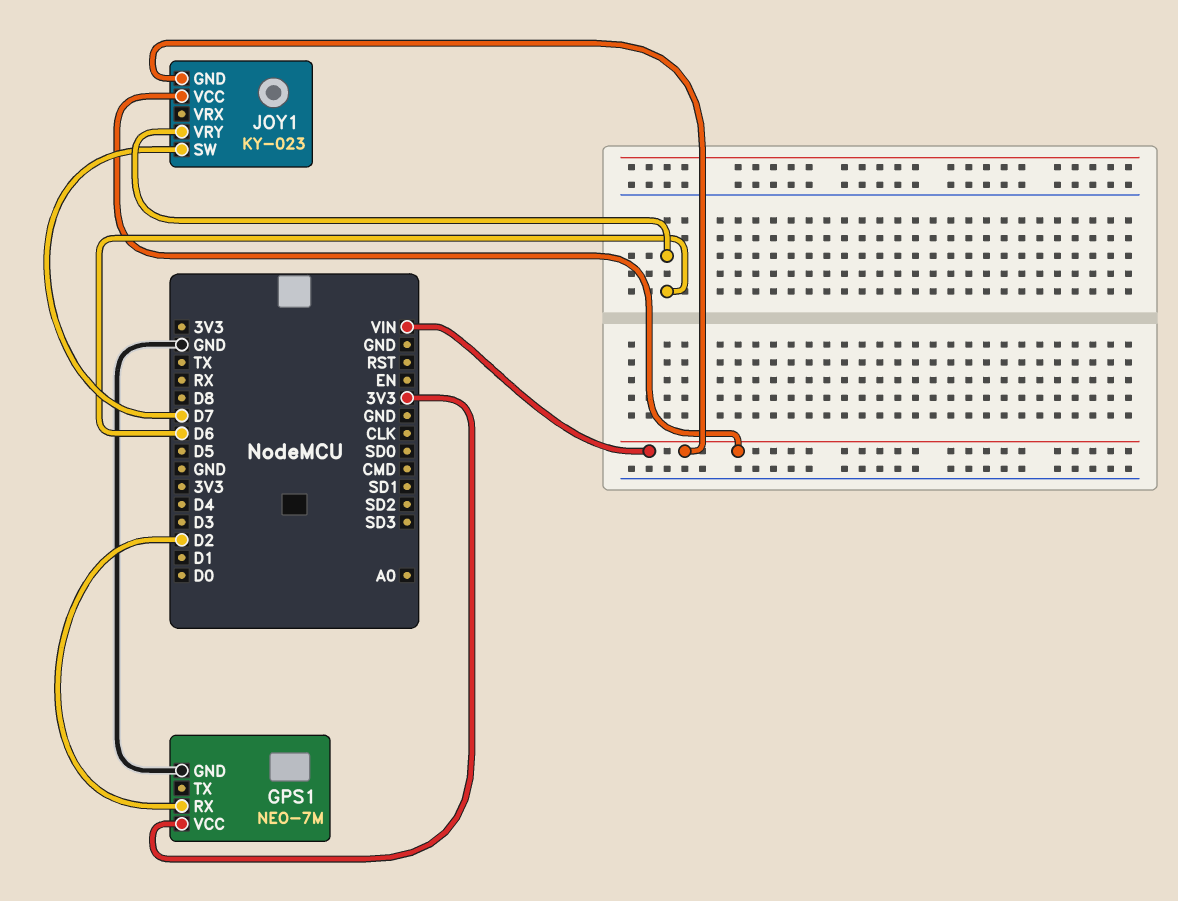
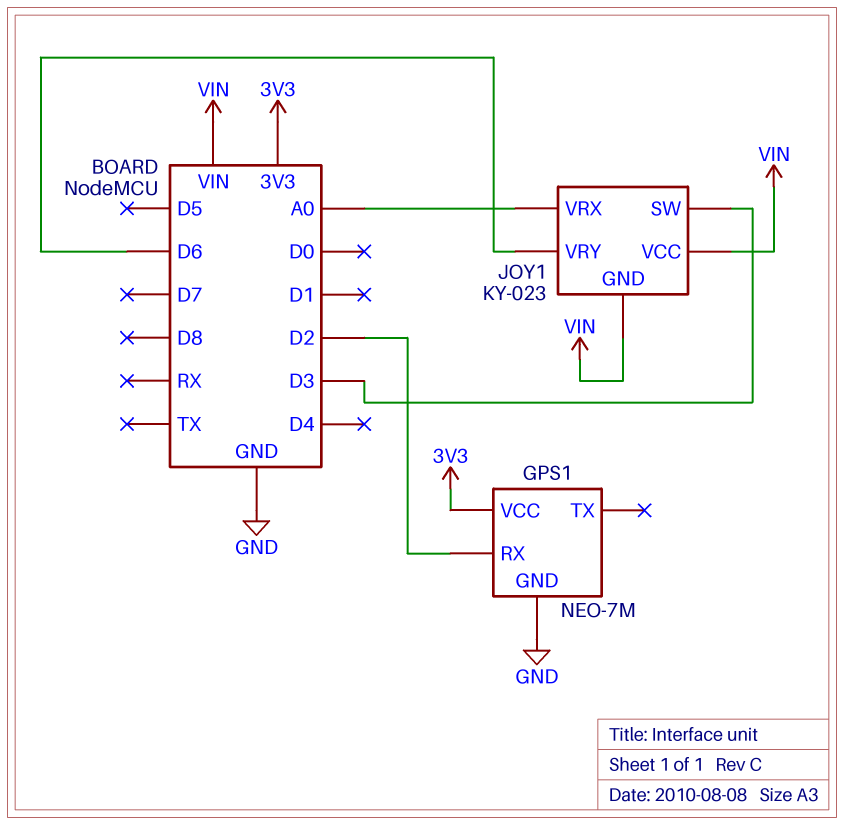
JOY1 pin SW: D7 -> D3
JOY1 pin VRX: none -> A0

